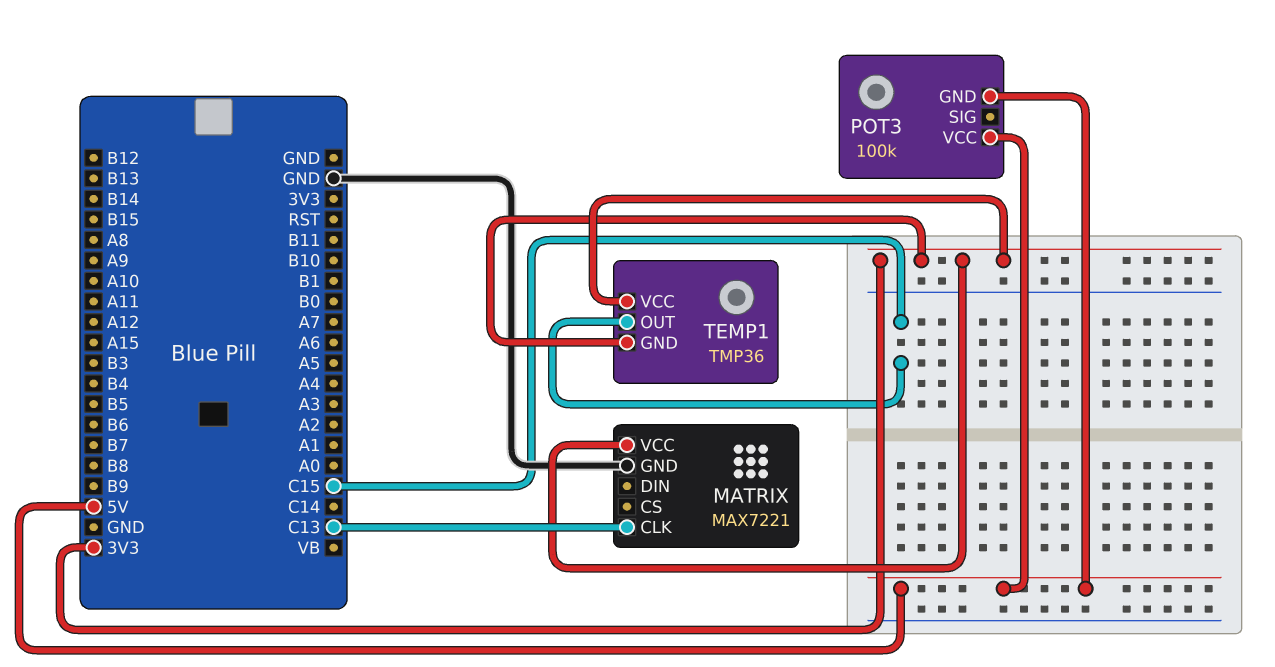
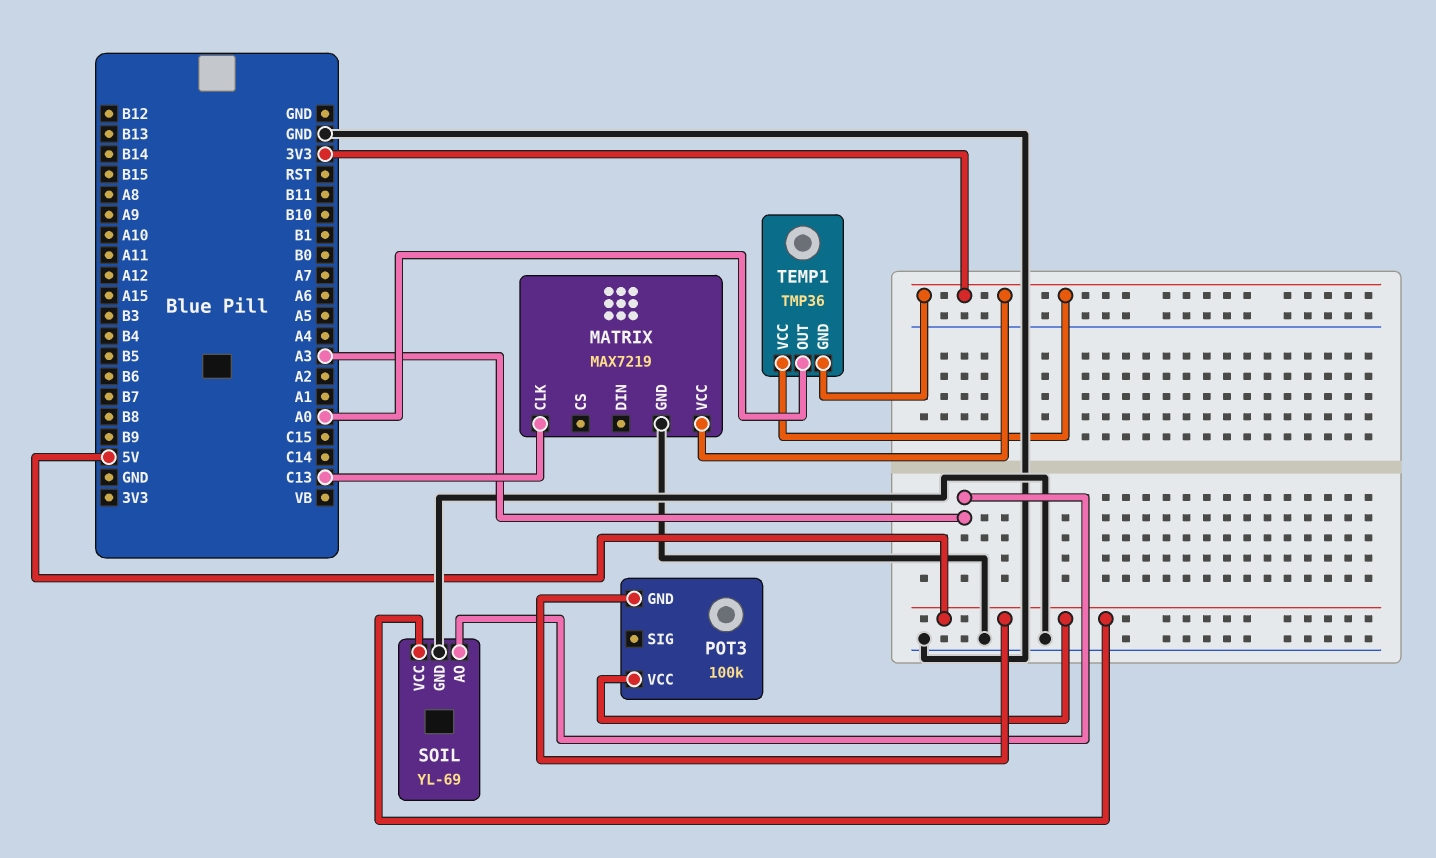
MATRIX: MAX7221 -> MAX7219
SOIL: none -> YL-69
SOIL pin AO: none -> A3
SOIL pin GND: none -> GND
SOIL pin VCC: none -> 5V
TEMP1 pin OUT: C15 -> A0

